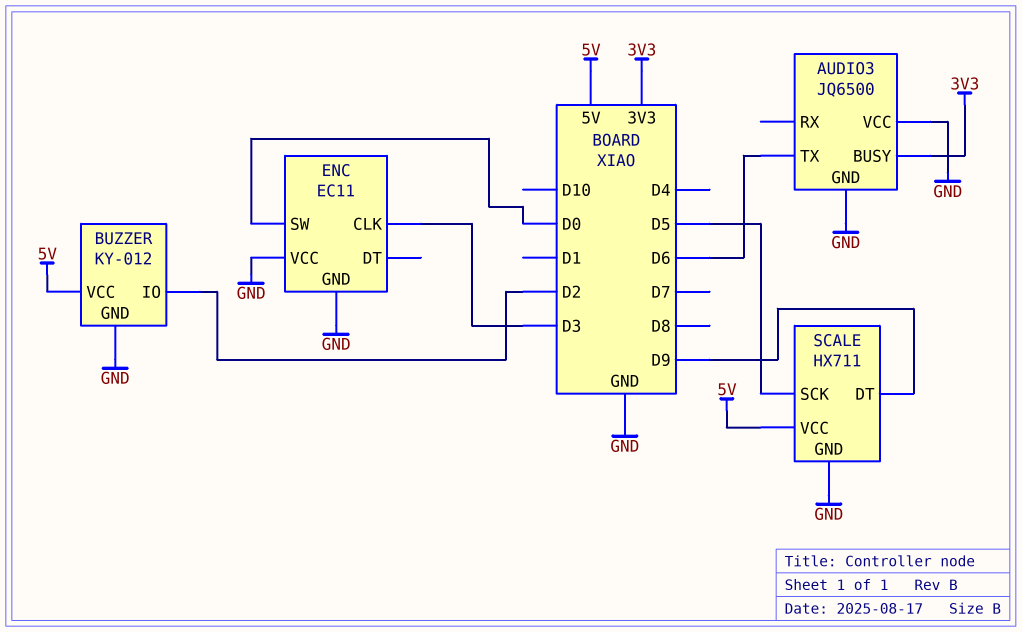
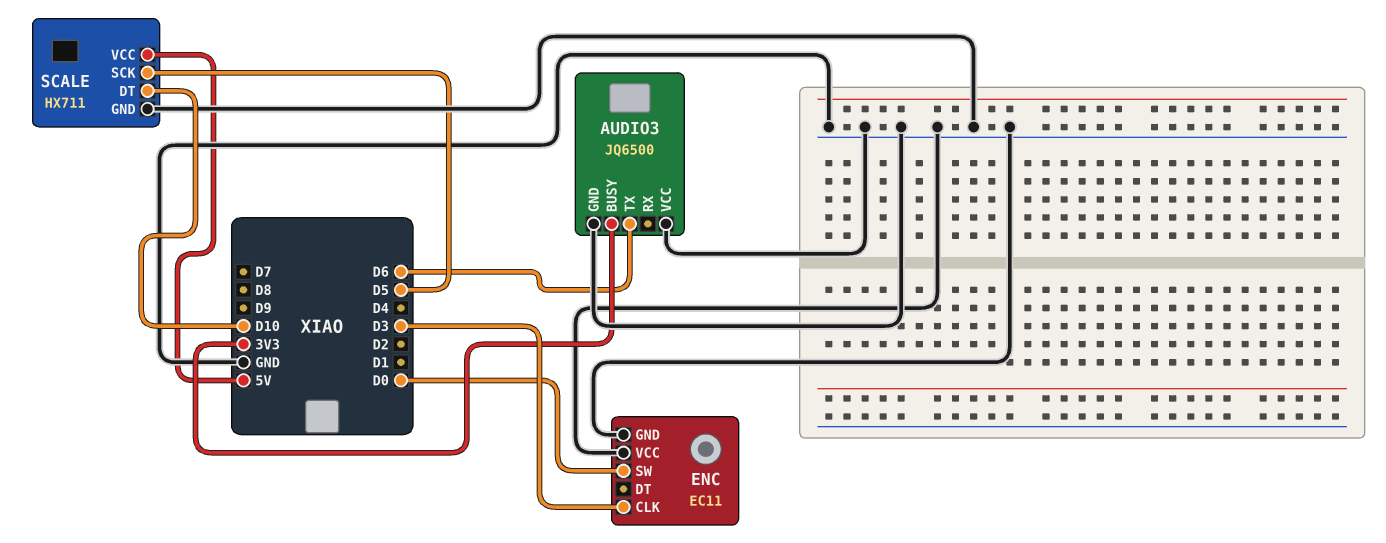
BUZZER: KY-012 -> none
BUZZER pin GND: GND -> none
BUZZER pin IO: D2 -> none
BUZZER pin VCC: 5V -> none
SCALE pin DT: D9 -> D10

